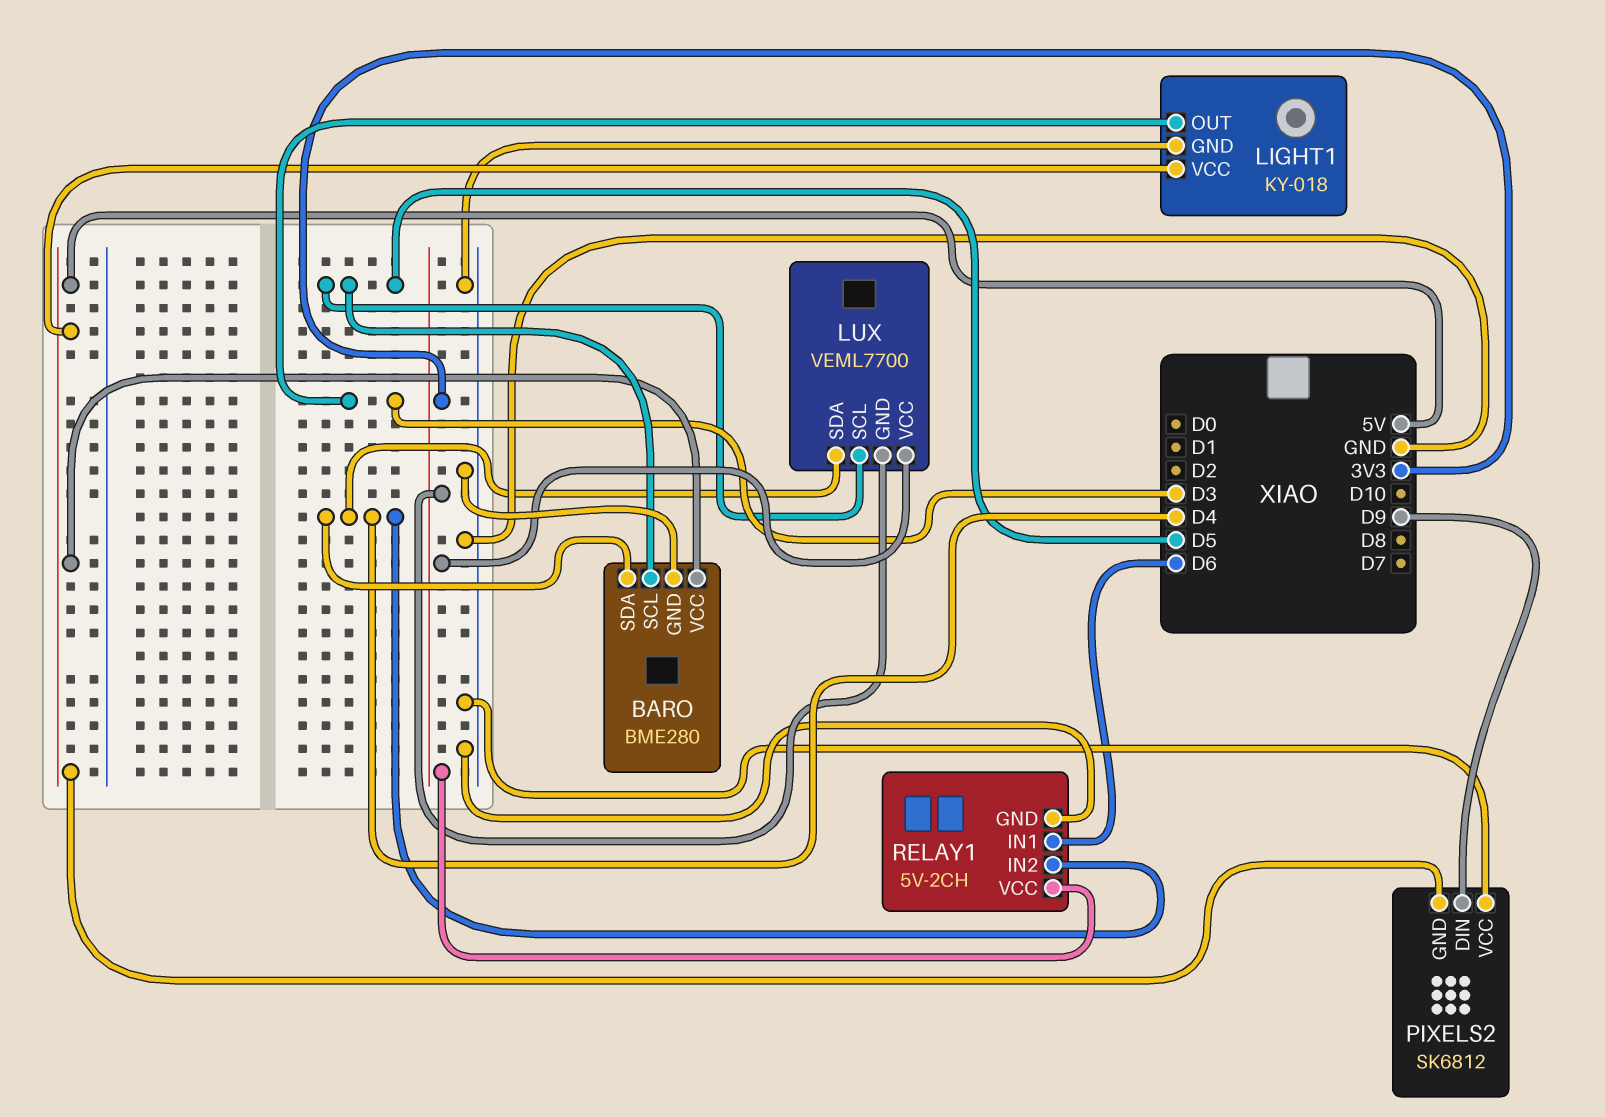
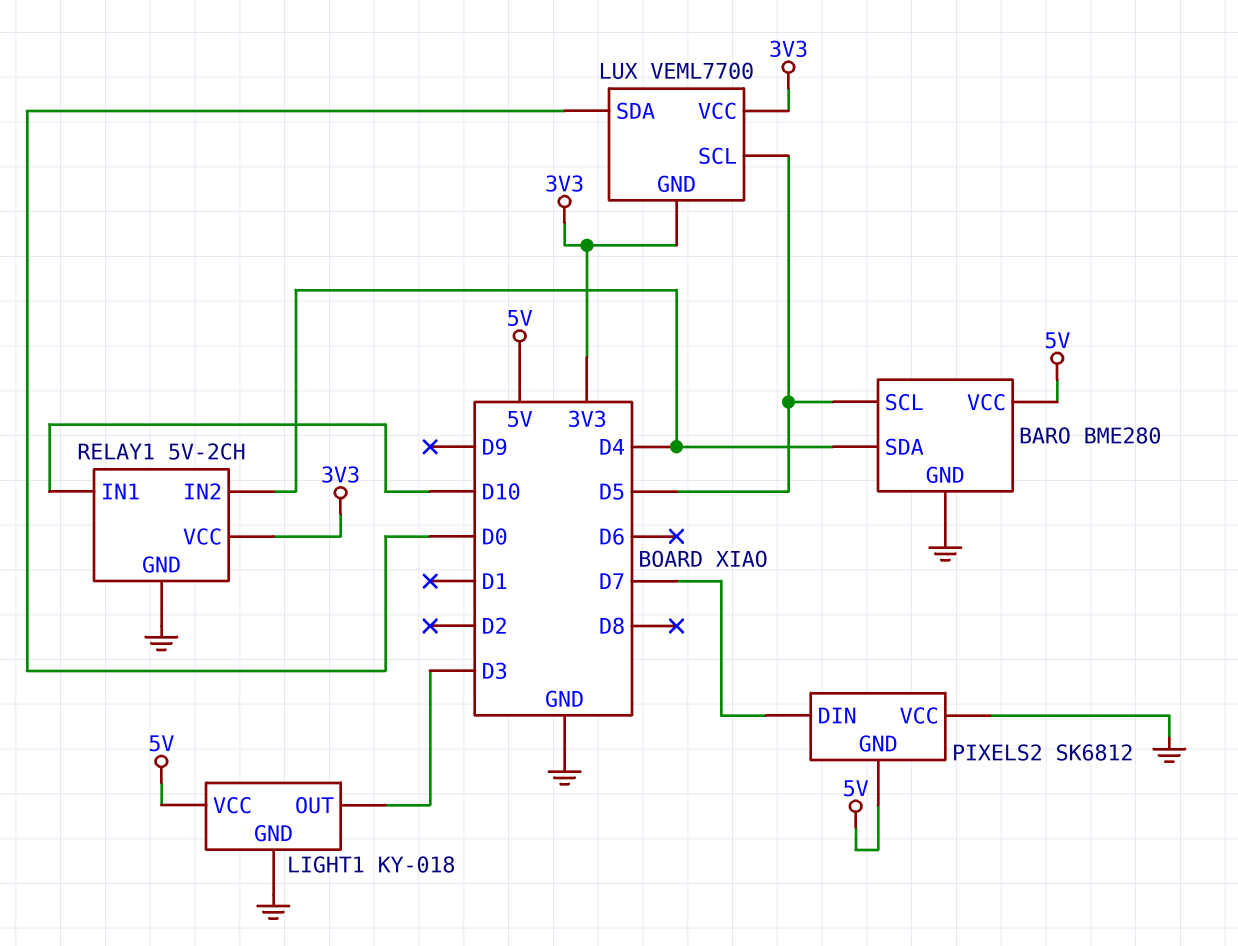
LUX pin SDA: D4 -> D0
PIXELS2 pin DIN: D9 -> D7
RELAY1 pin IN1: D6 -> D10

